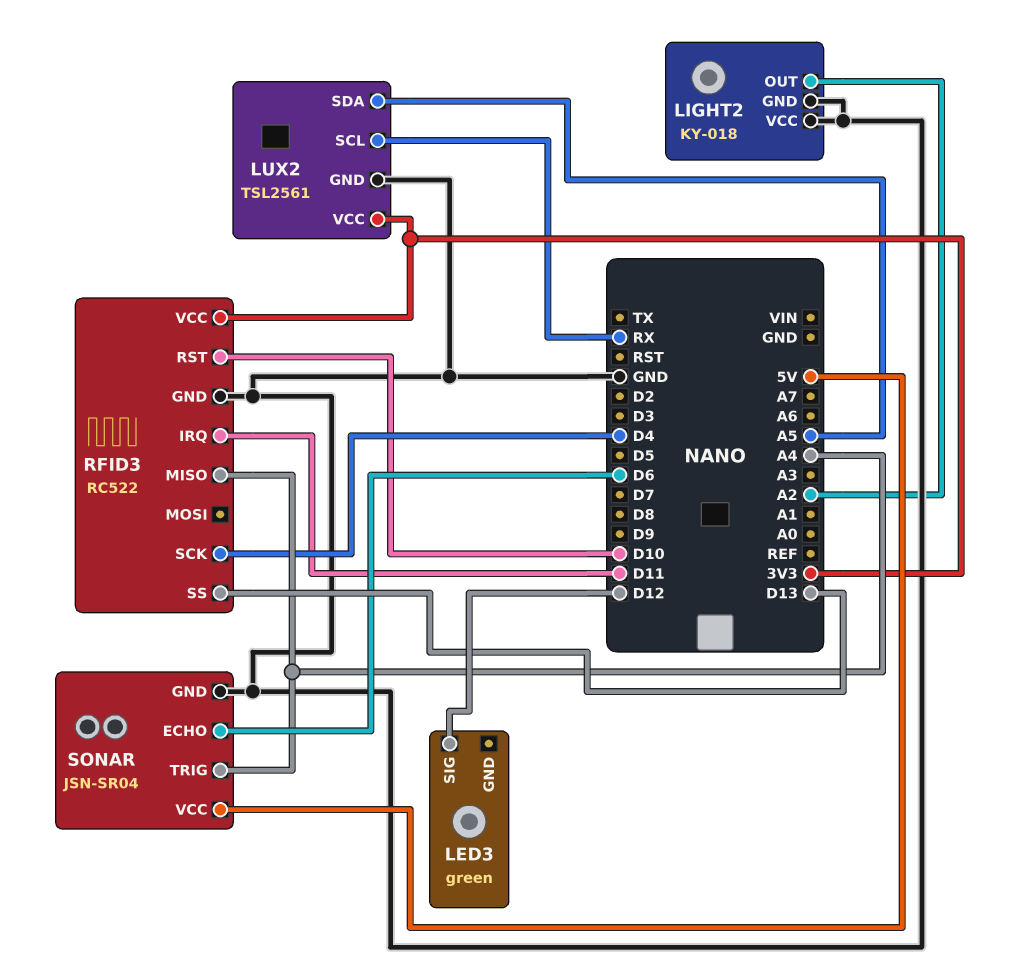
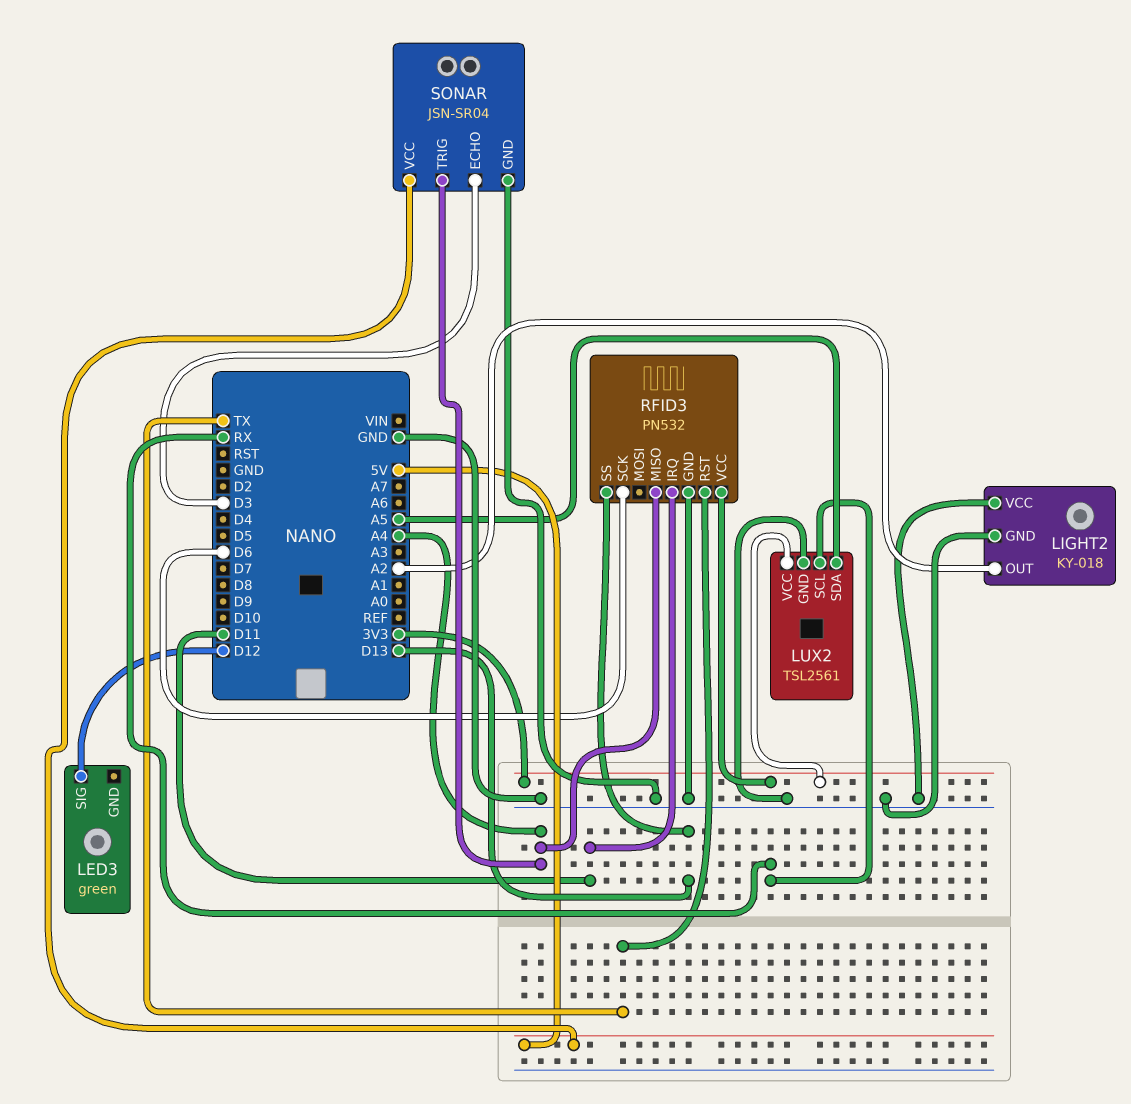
RFID3: RC522 -> PN532
RFID3 pin RST: D10 -> TX
RFID3 pin SCK: D4 -> D6
SONAR pin ECHO: D6 -> D3

